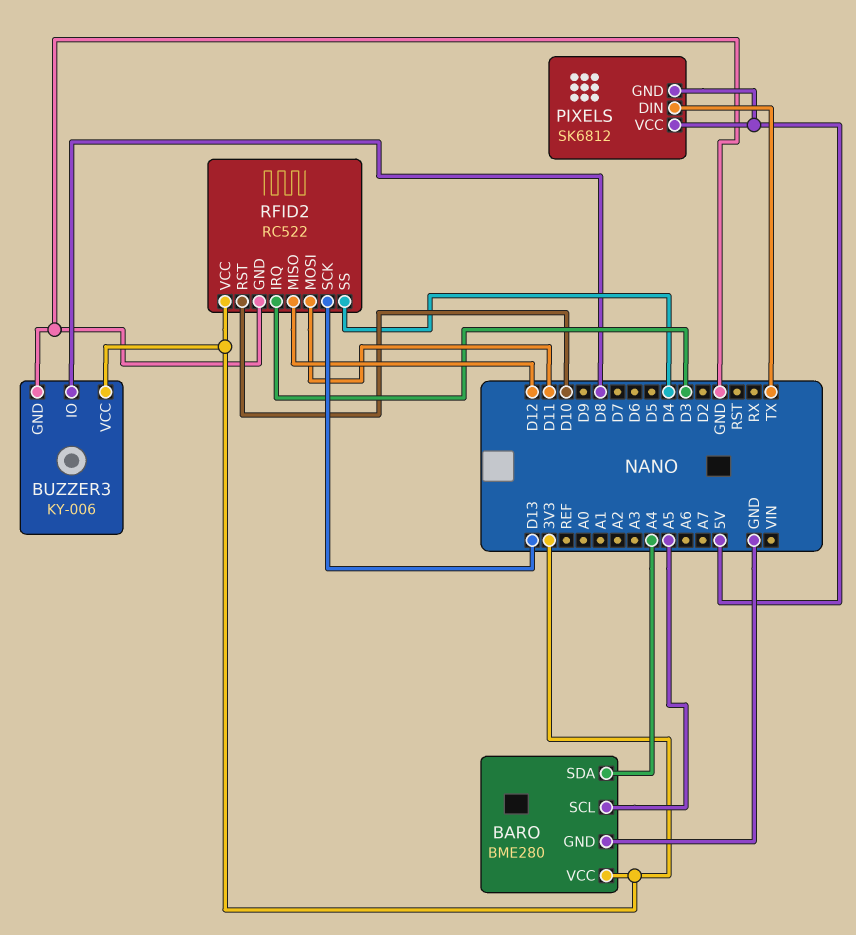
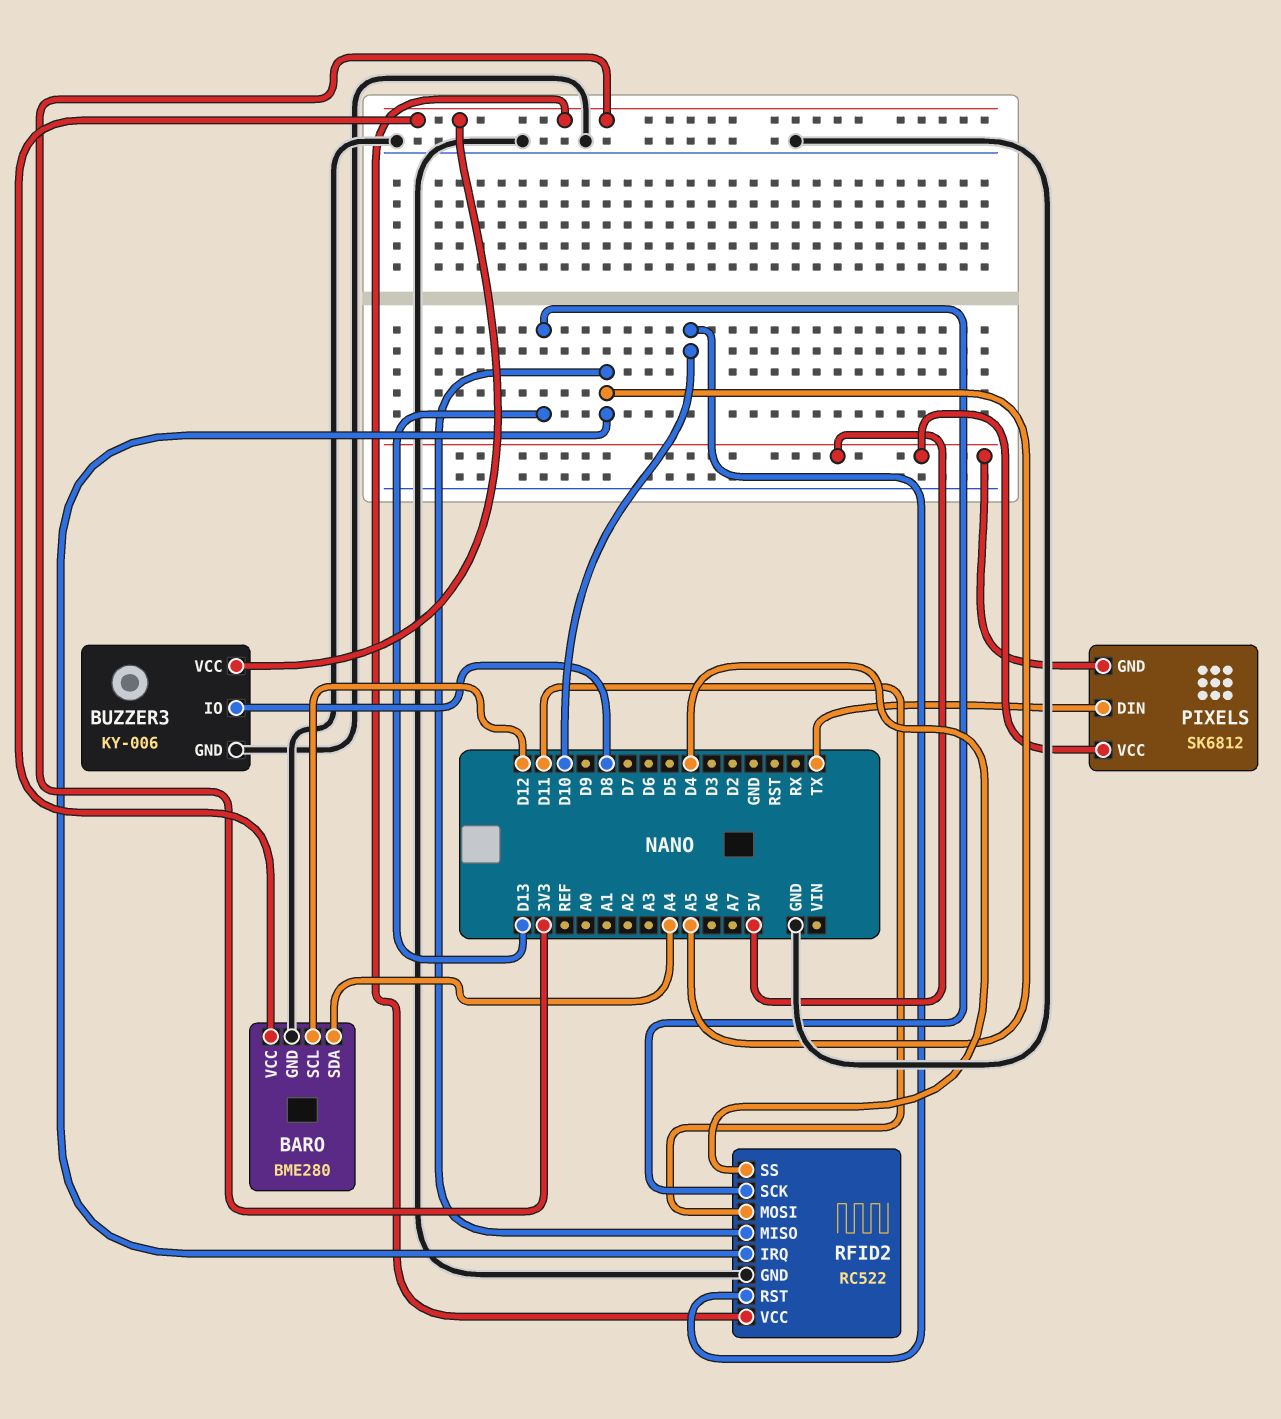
BARO pin SCL: A5 -> D12
RFID2 pin IRQ: D3 -> A5
RFID2 pin MISO: D12 -> A5

